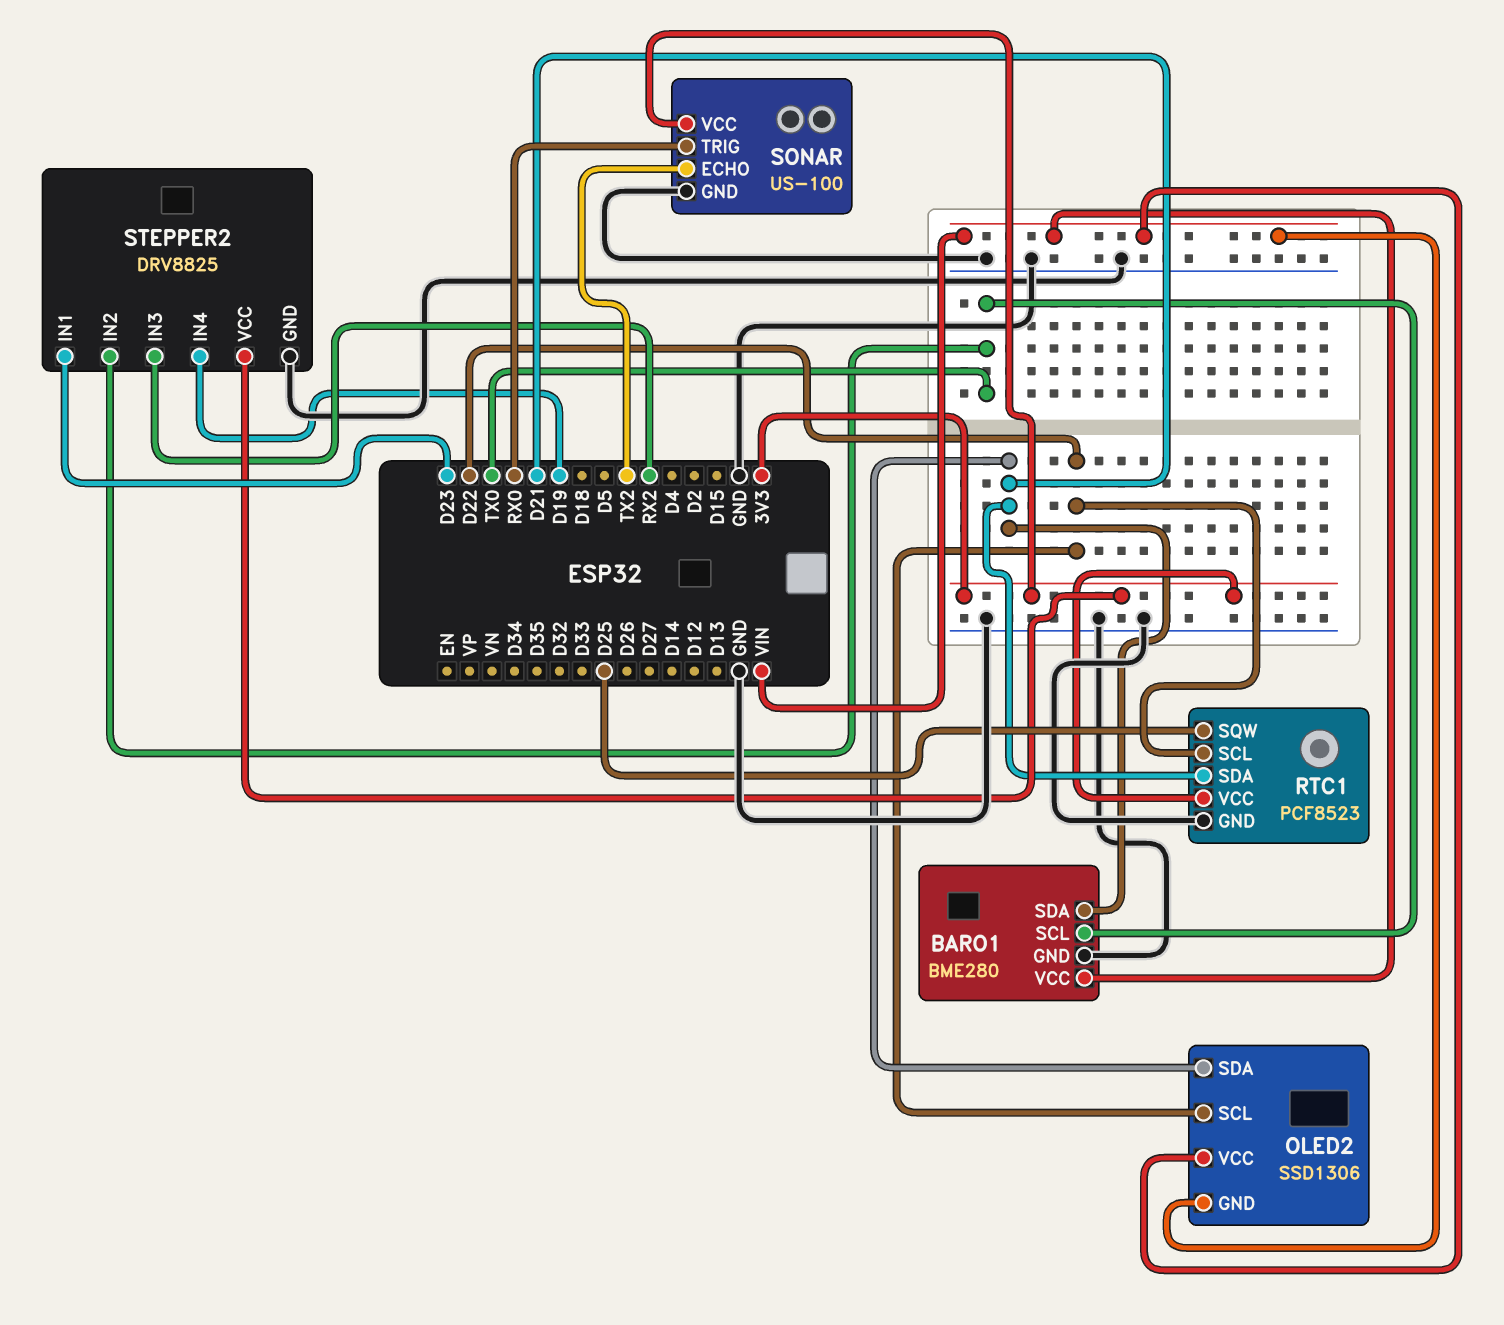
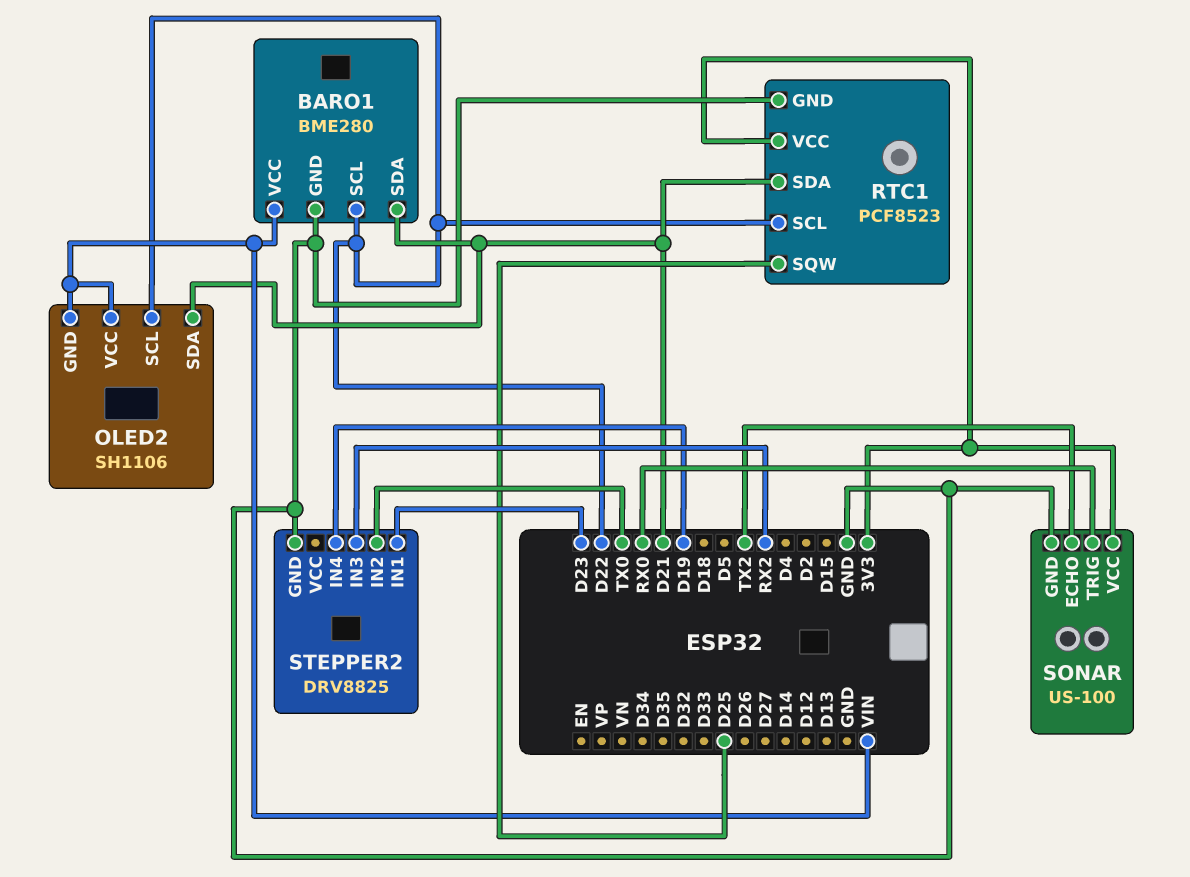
BARO1 pin SCL: TX0 -> D22
OLED2: SSD1306 -> SH1106
STEPPER2 pin VCC: 3V3 -> none

